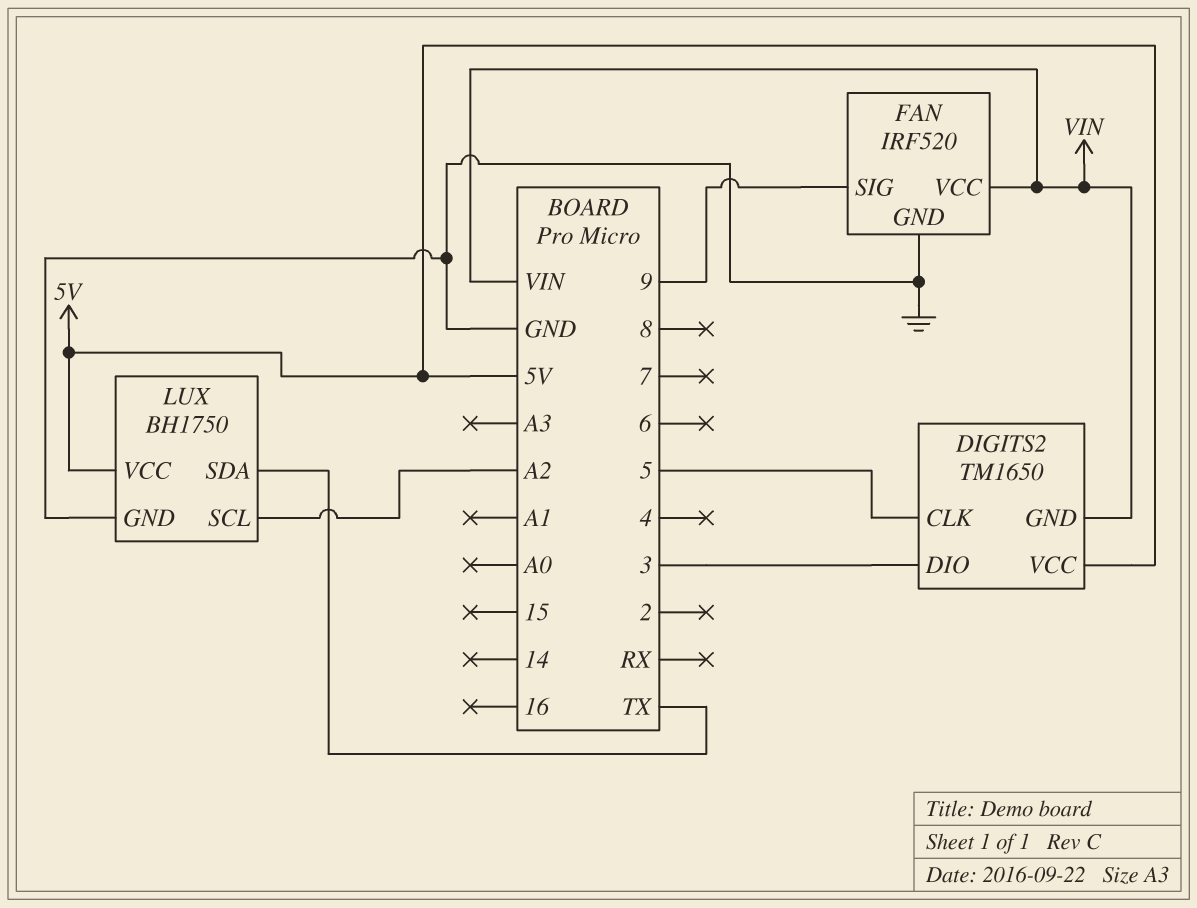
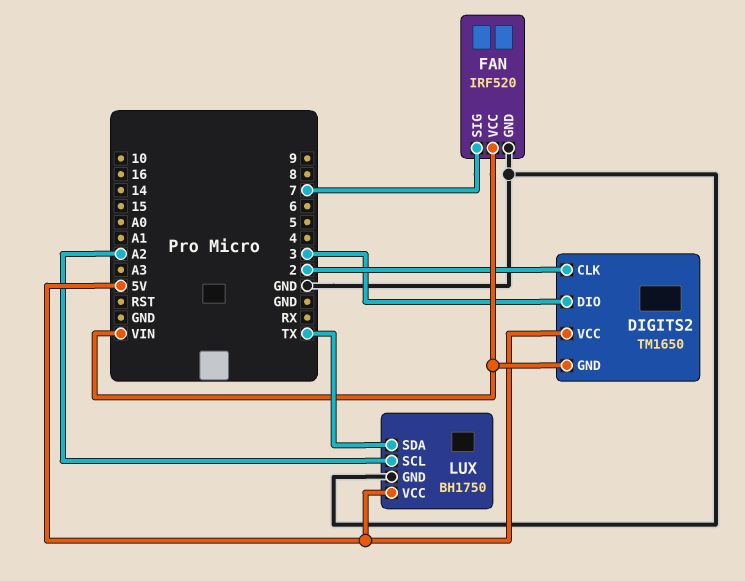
DIGITS2 pin CLK: 5 -> 2
FAN pin SIG: 9 -> 7

